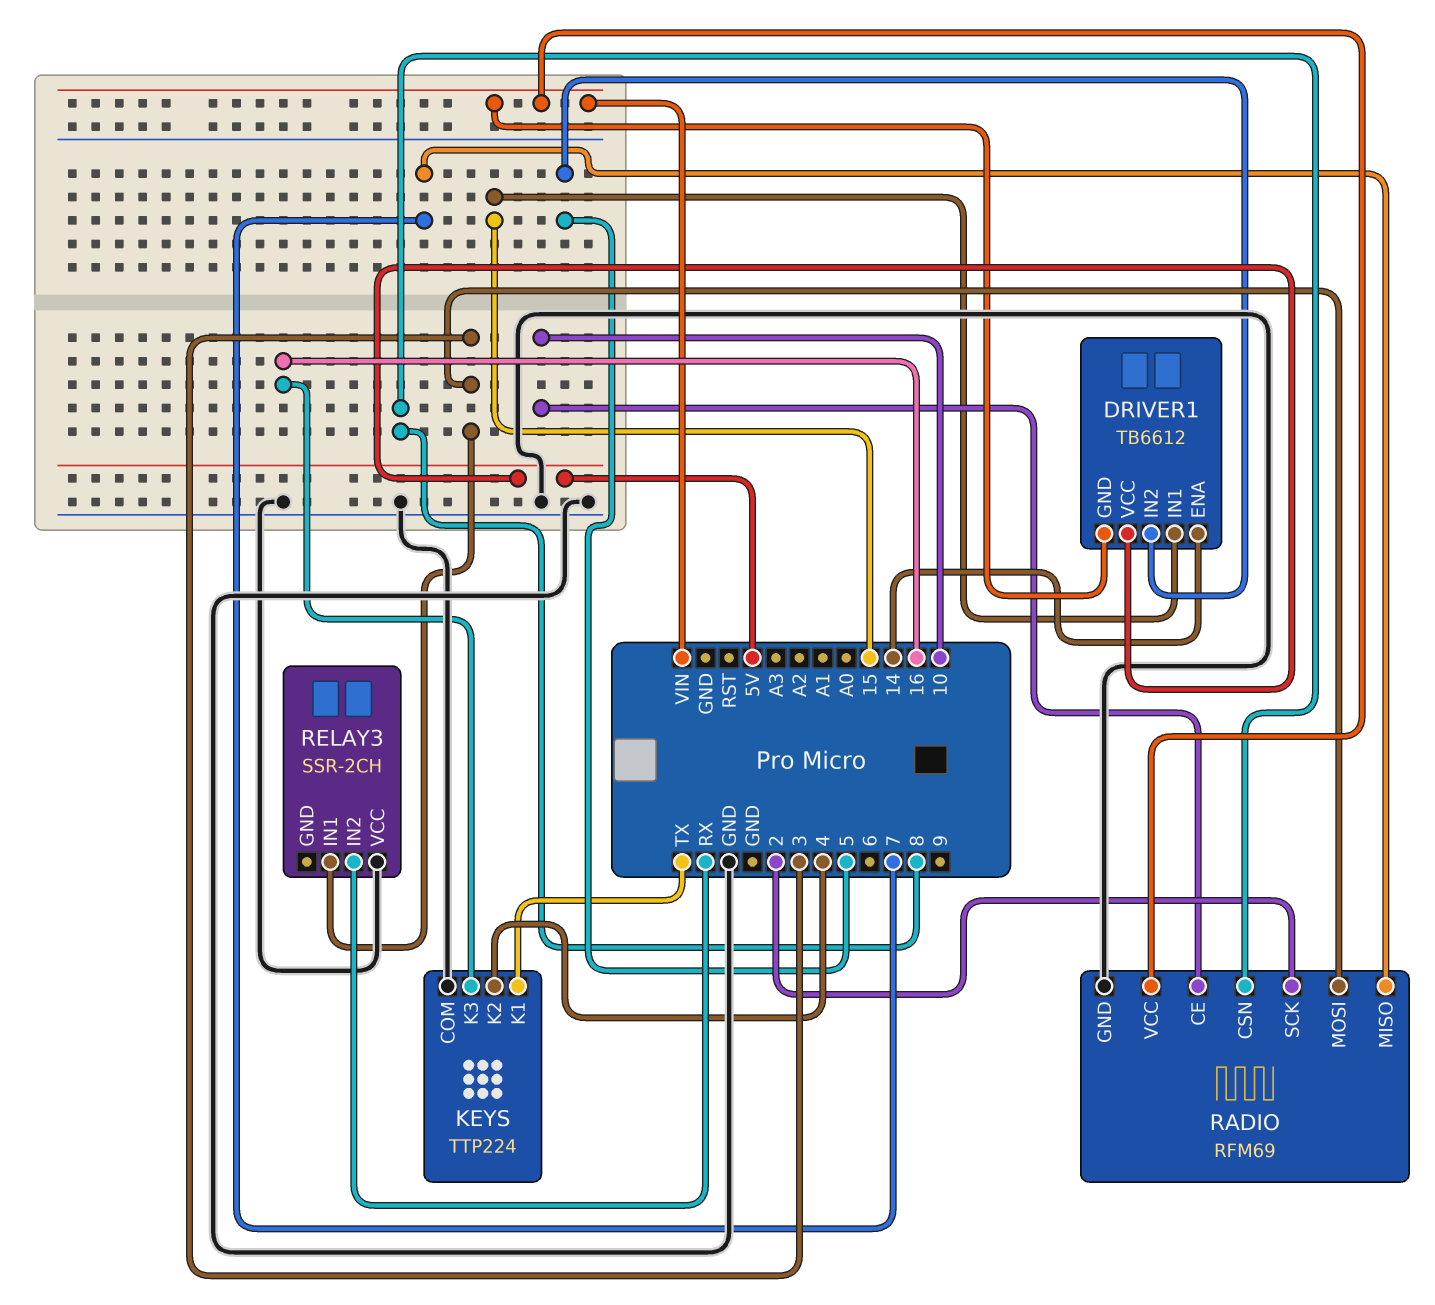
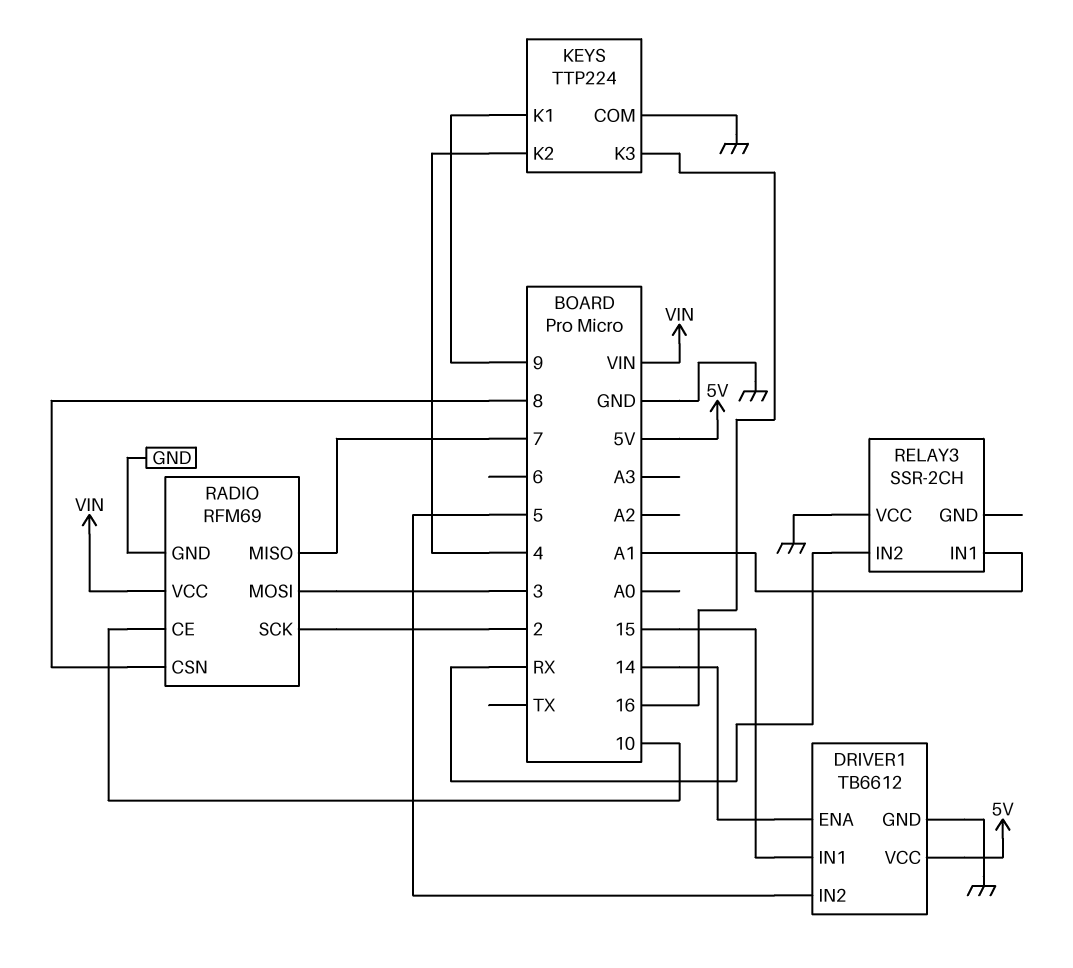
DRIVER1 pin GND: VIN -> GND
KEYS pin K1: TX -> 9
RELAY3 pin IN1: 3 -> A1

